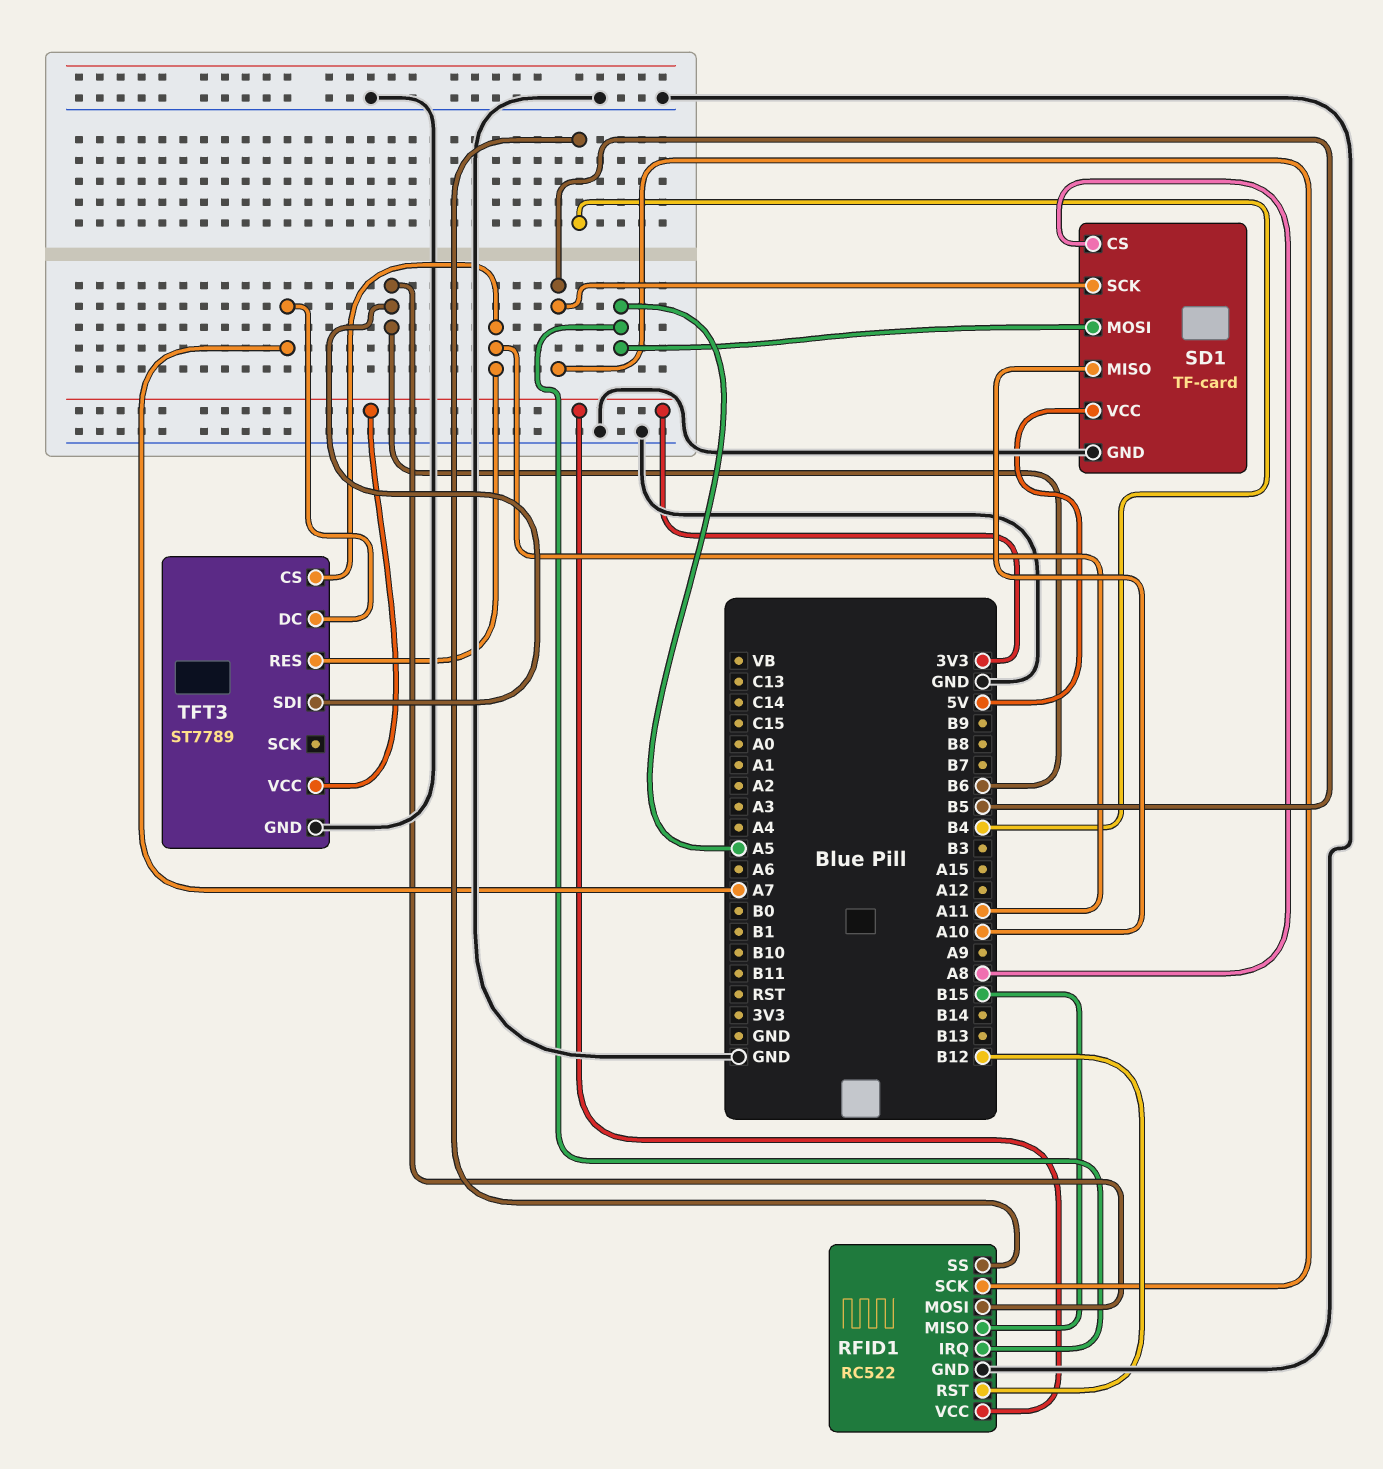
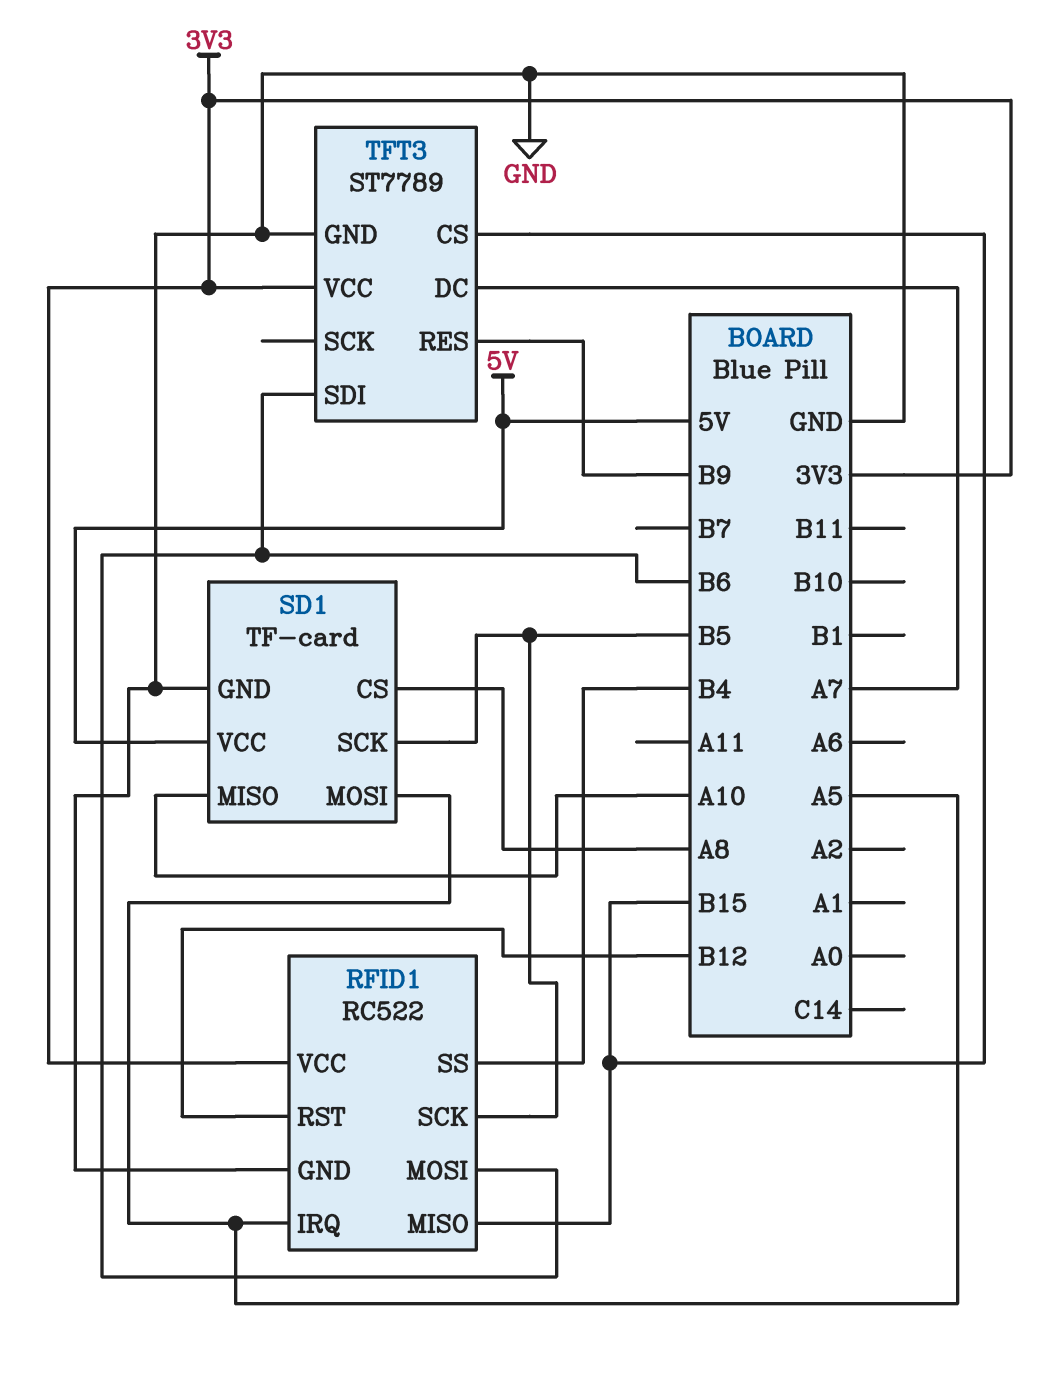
TFT3 pin CS: A11 -> B15
TFT3 pin RES: A11 -> B9

